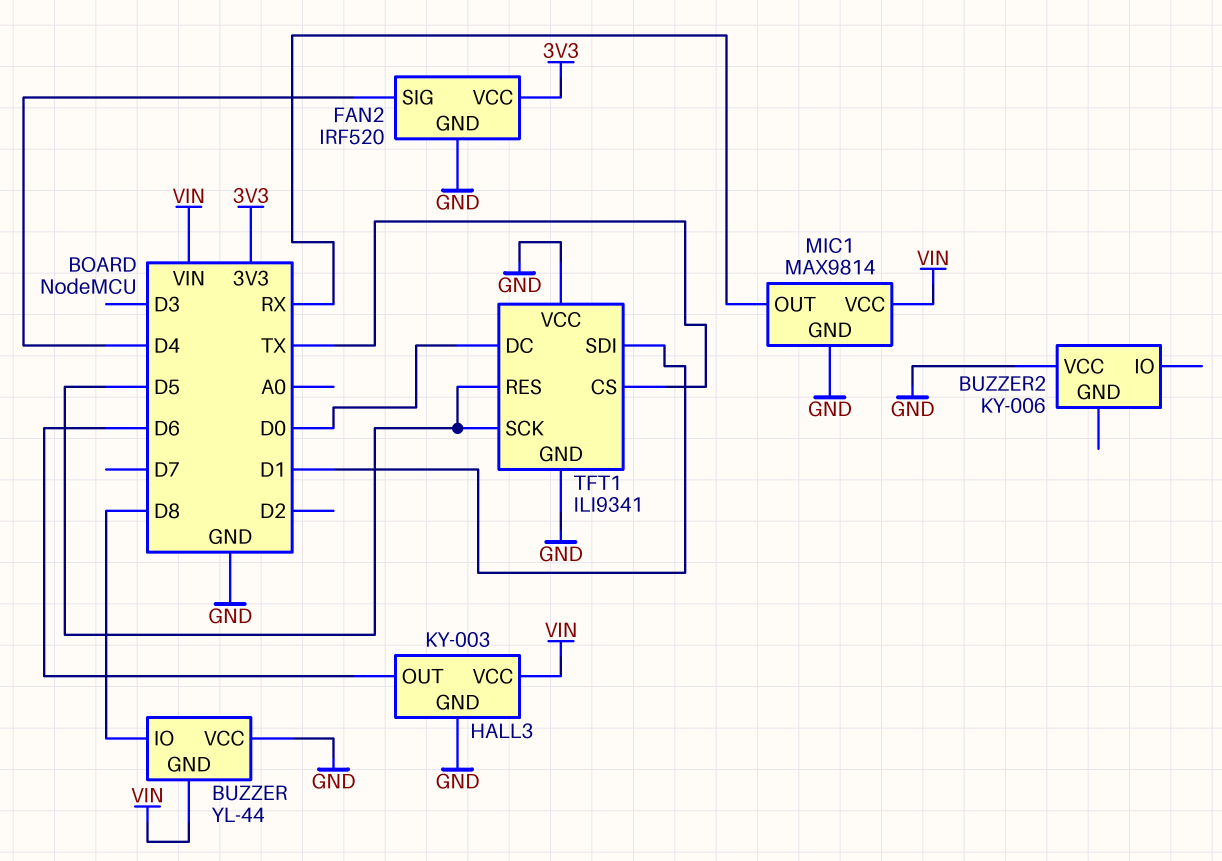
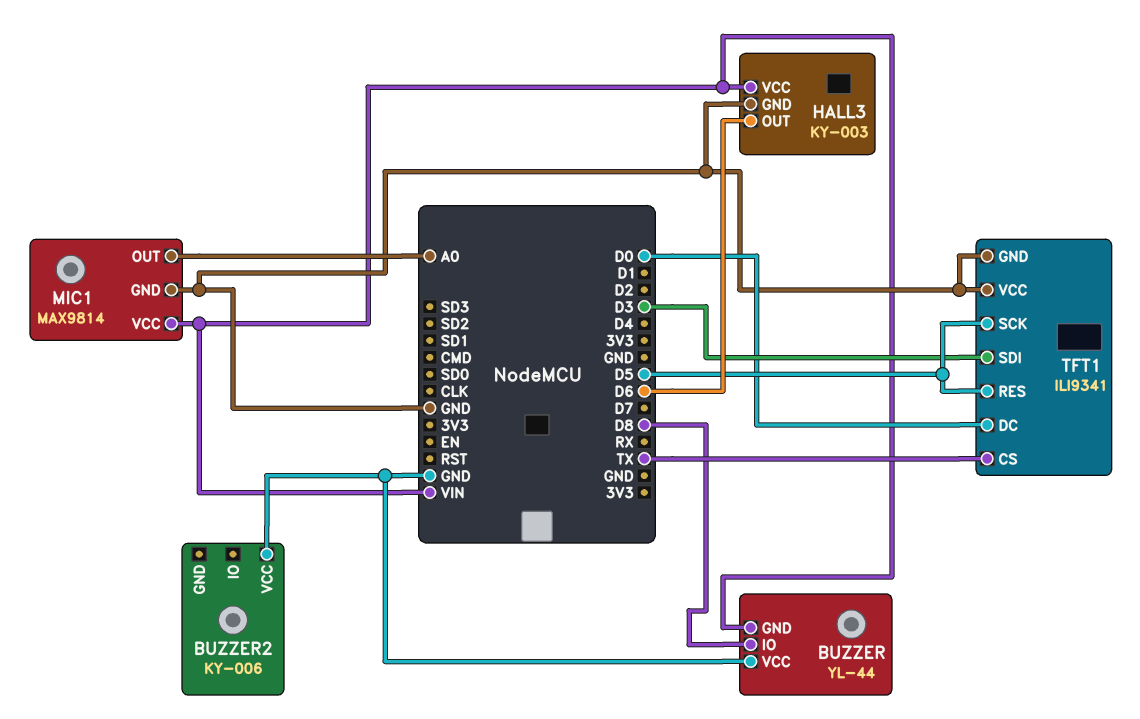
FAN2: IRF520 -> none
FAN2 pin GND: GND -> none
FAN2 pin SIG: D4 -> none
FAN2 pin VCC: 3V3 -> none
MIC1 pin OUT: RX -> A0
TFT1 pin SDI: D1 -> D3

